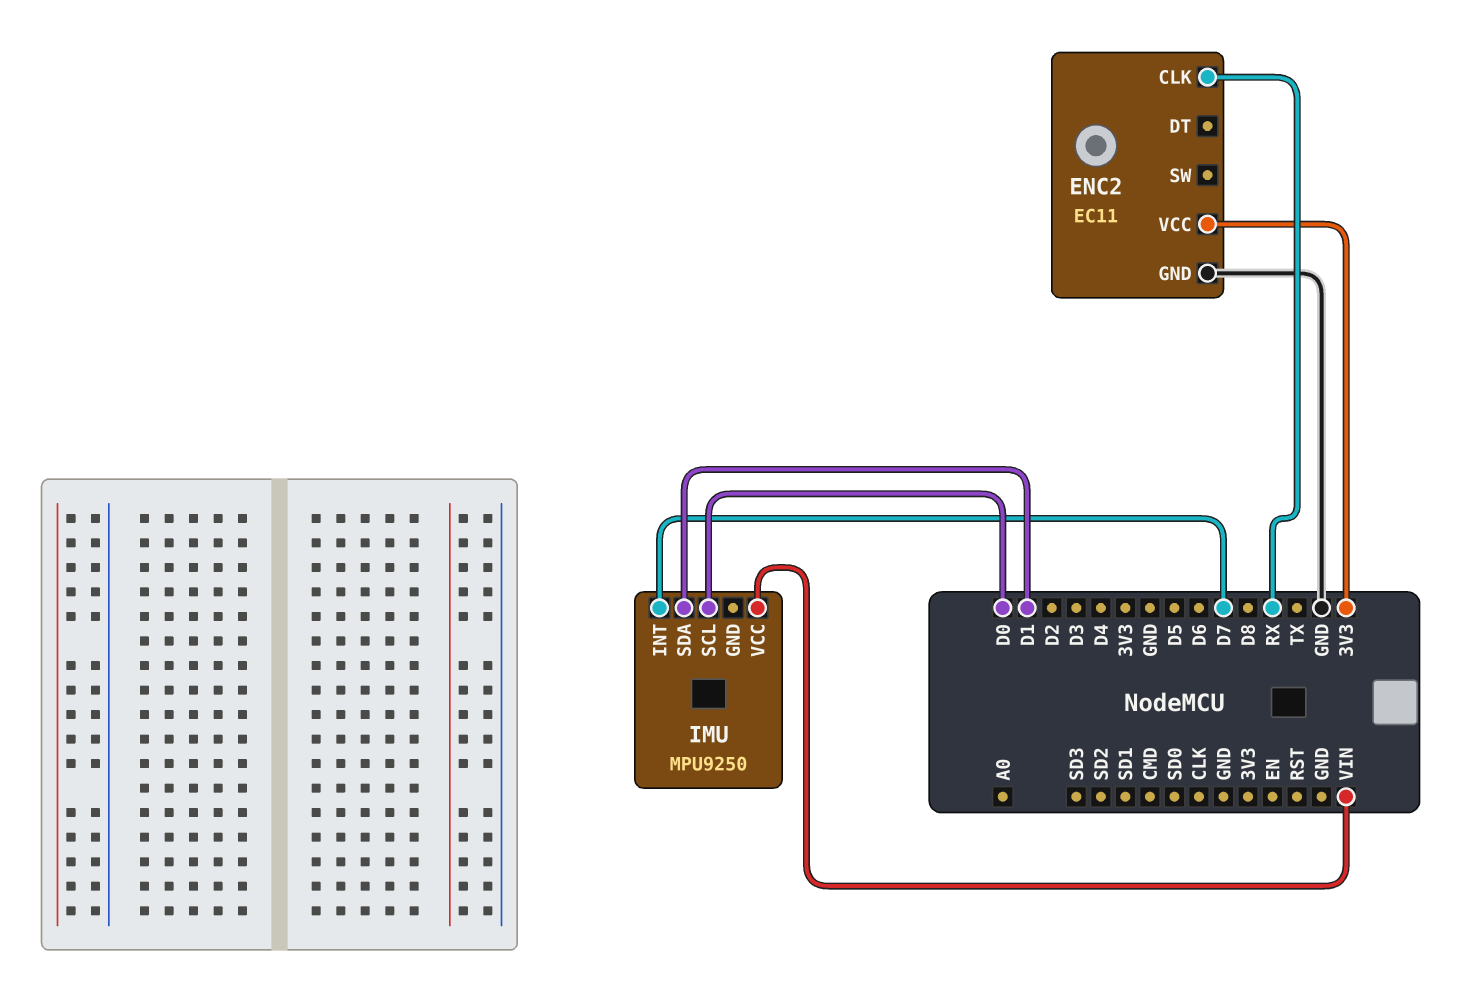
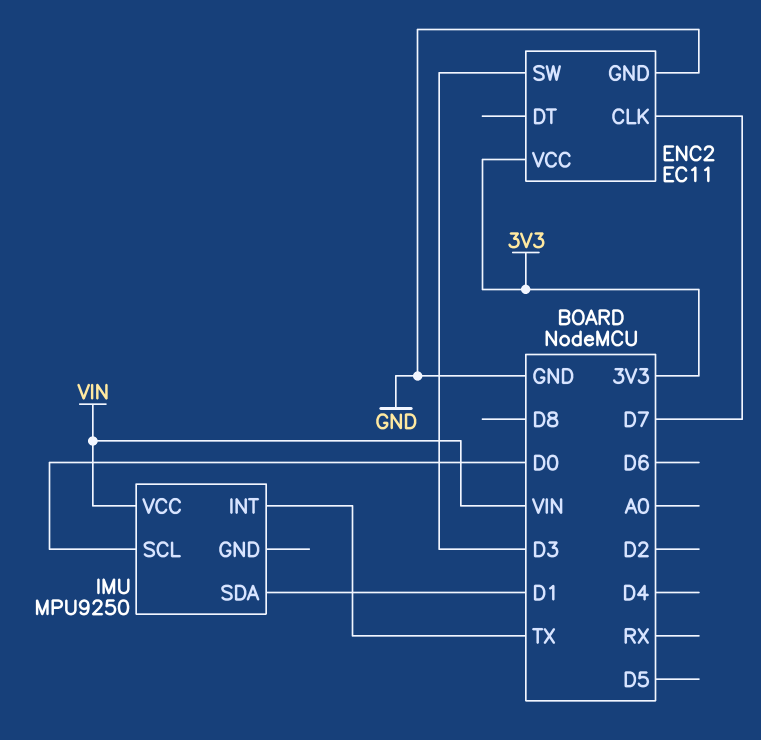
ENC2 pin CLK: RX -> D7
ENC2 pin SW: none -> D3
IMU pin INT: D7 -> TX

